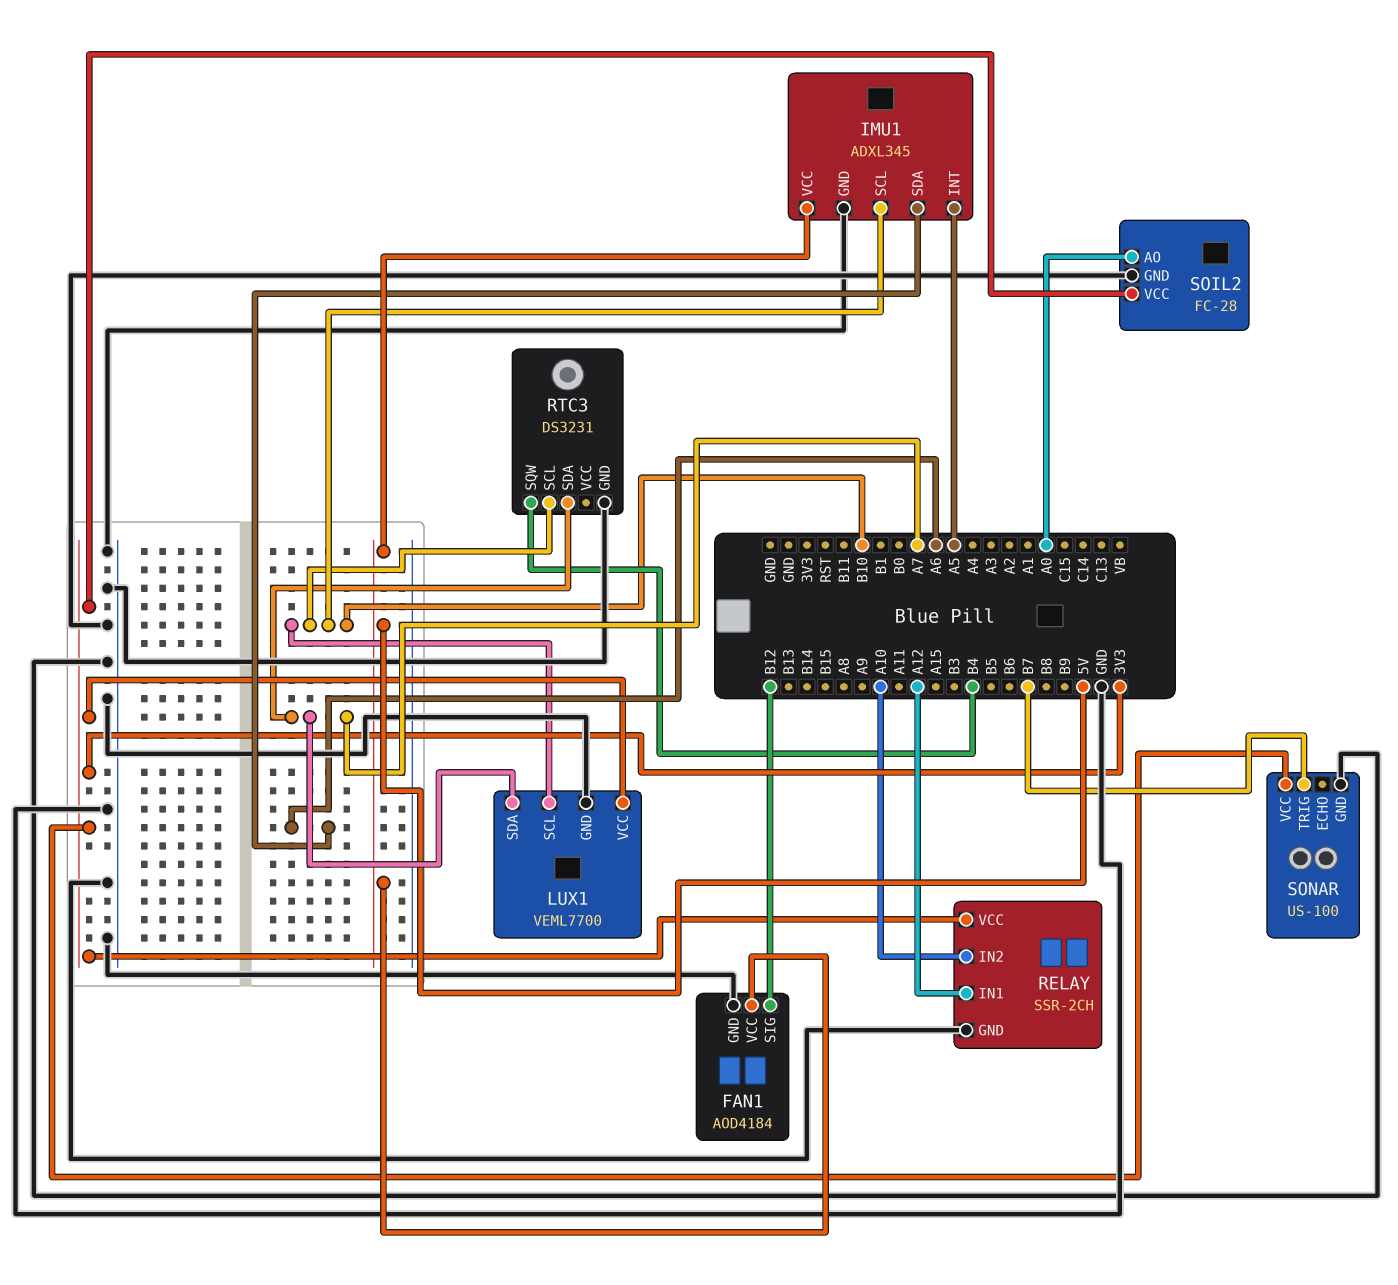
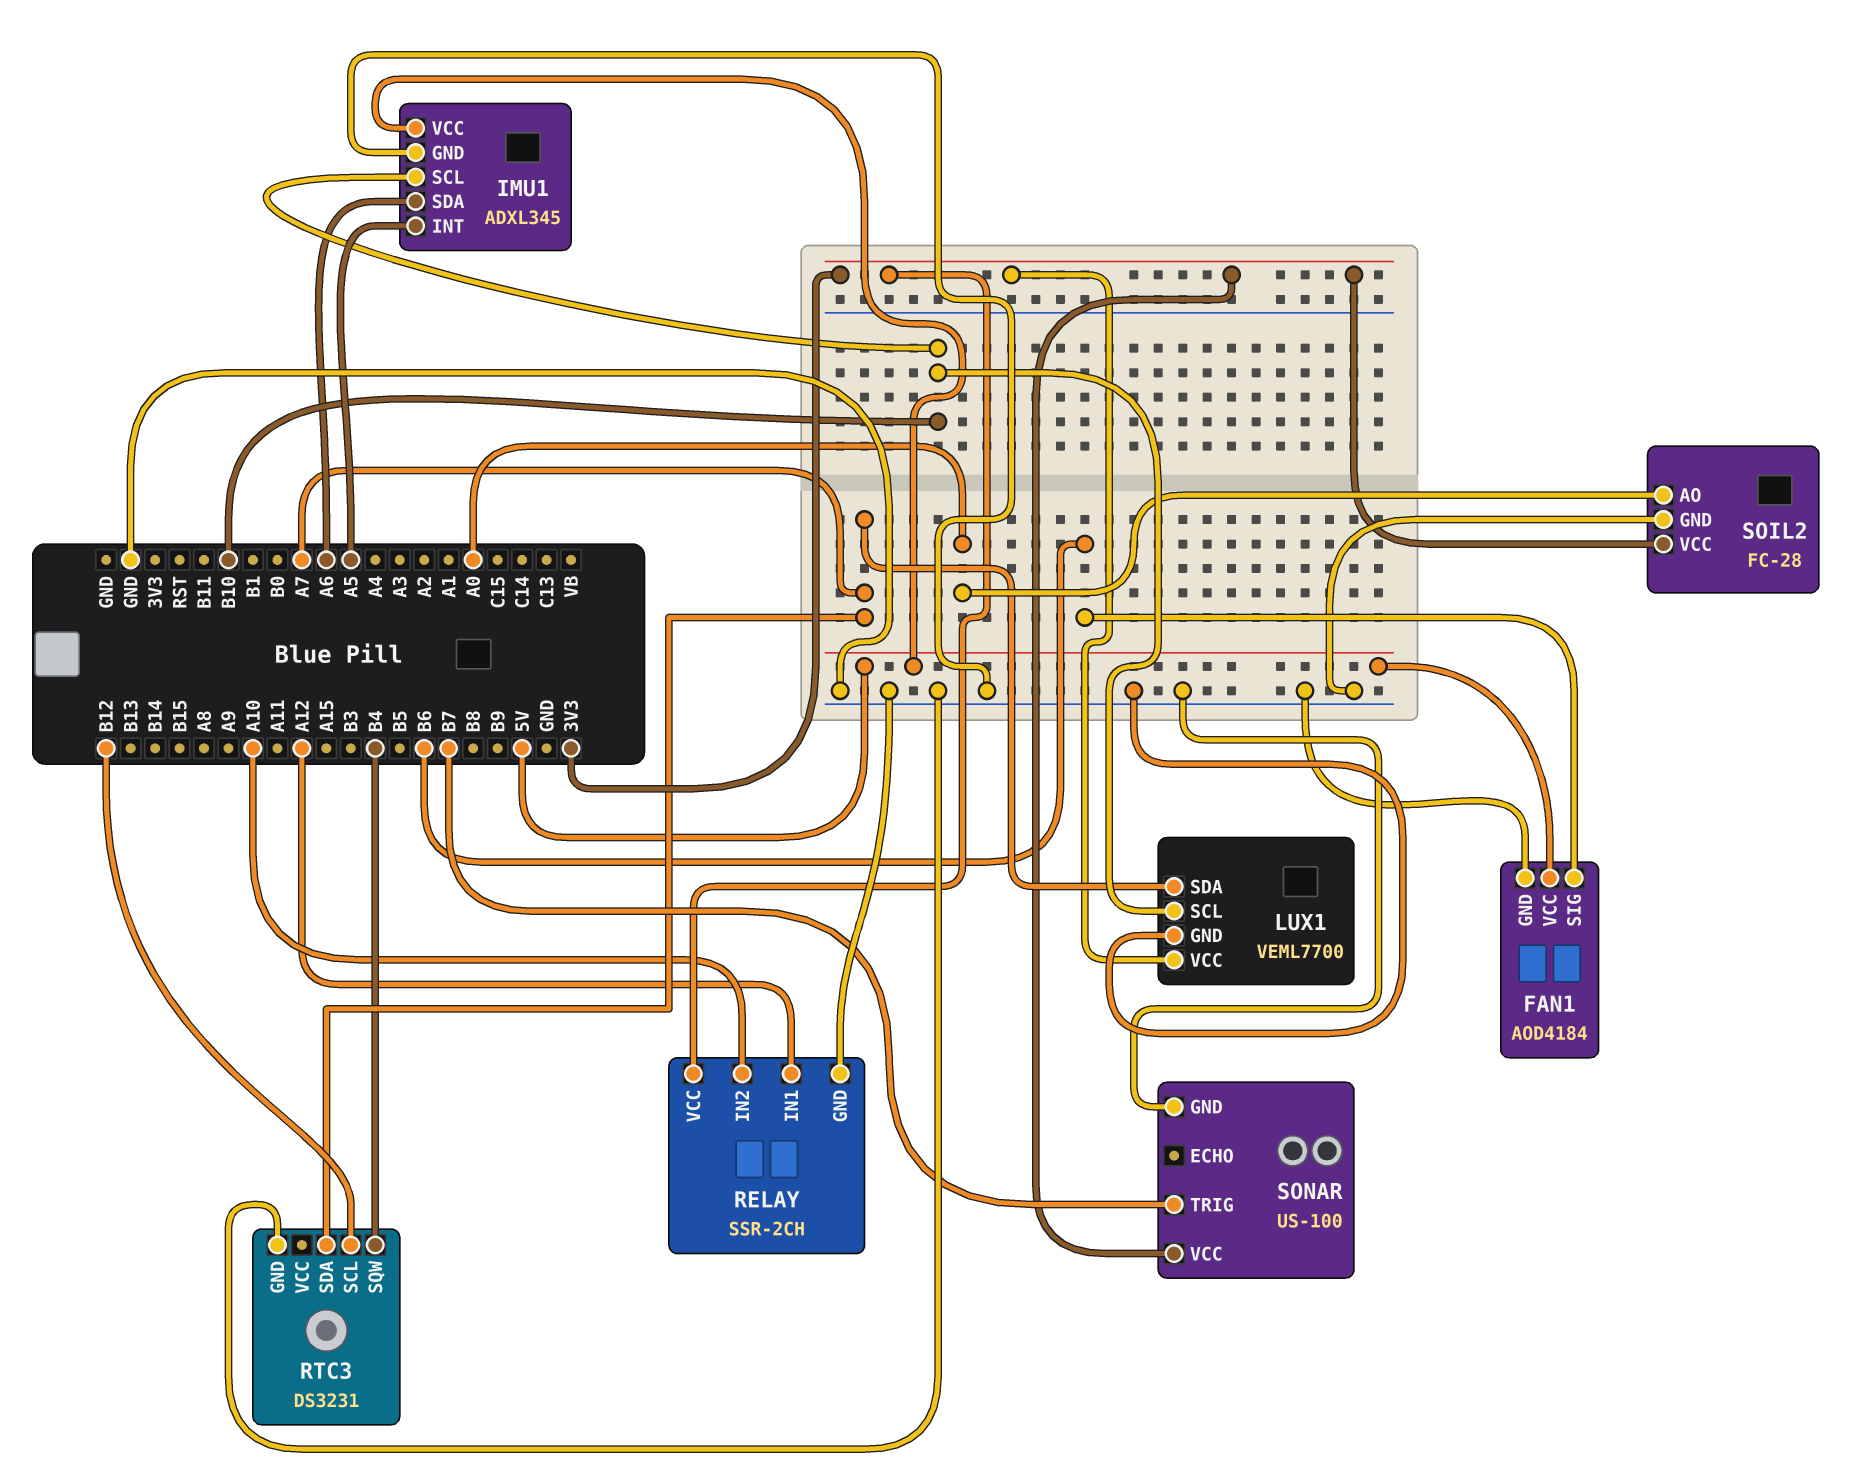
FAN1 pin SIG: B12 -> B6
RTC3 pin SCL: B10 -> B12

